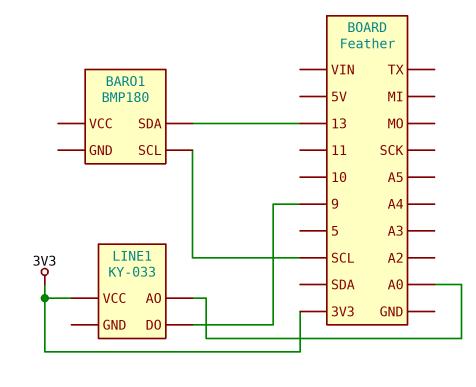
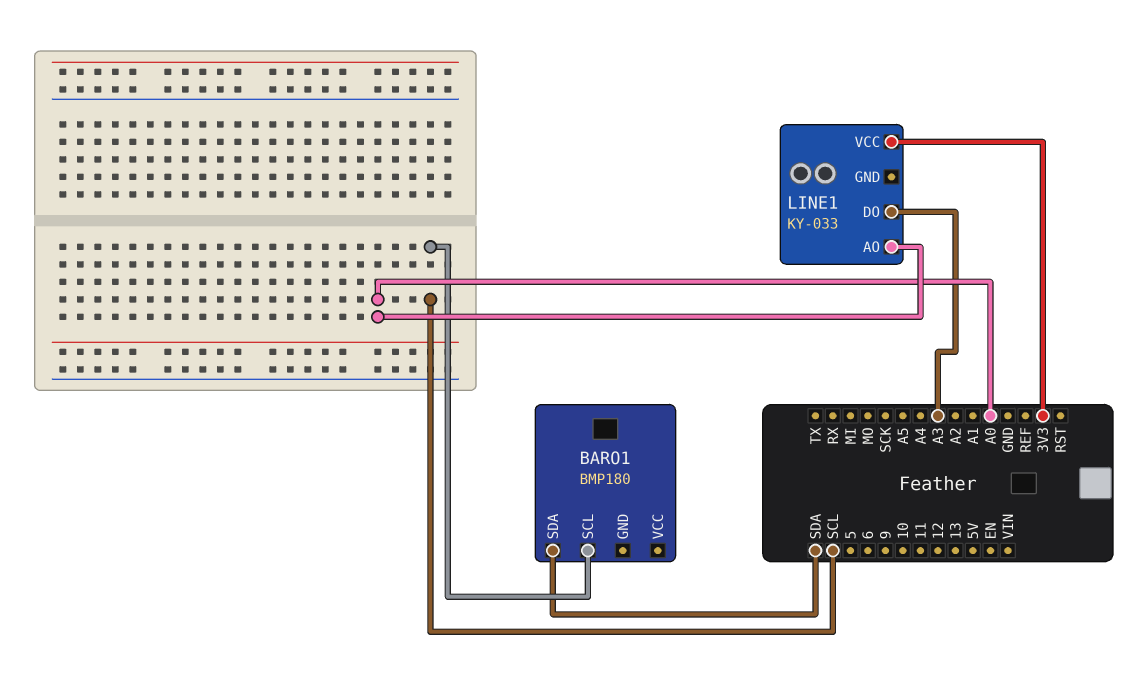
BARO1 pin SDA: 13 -> SDA
LINE1 pin DO: 9 -> A3

